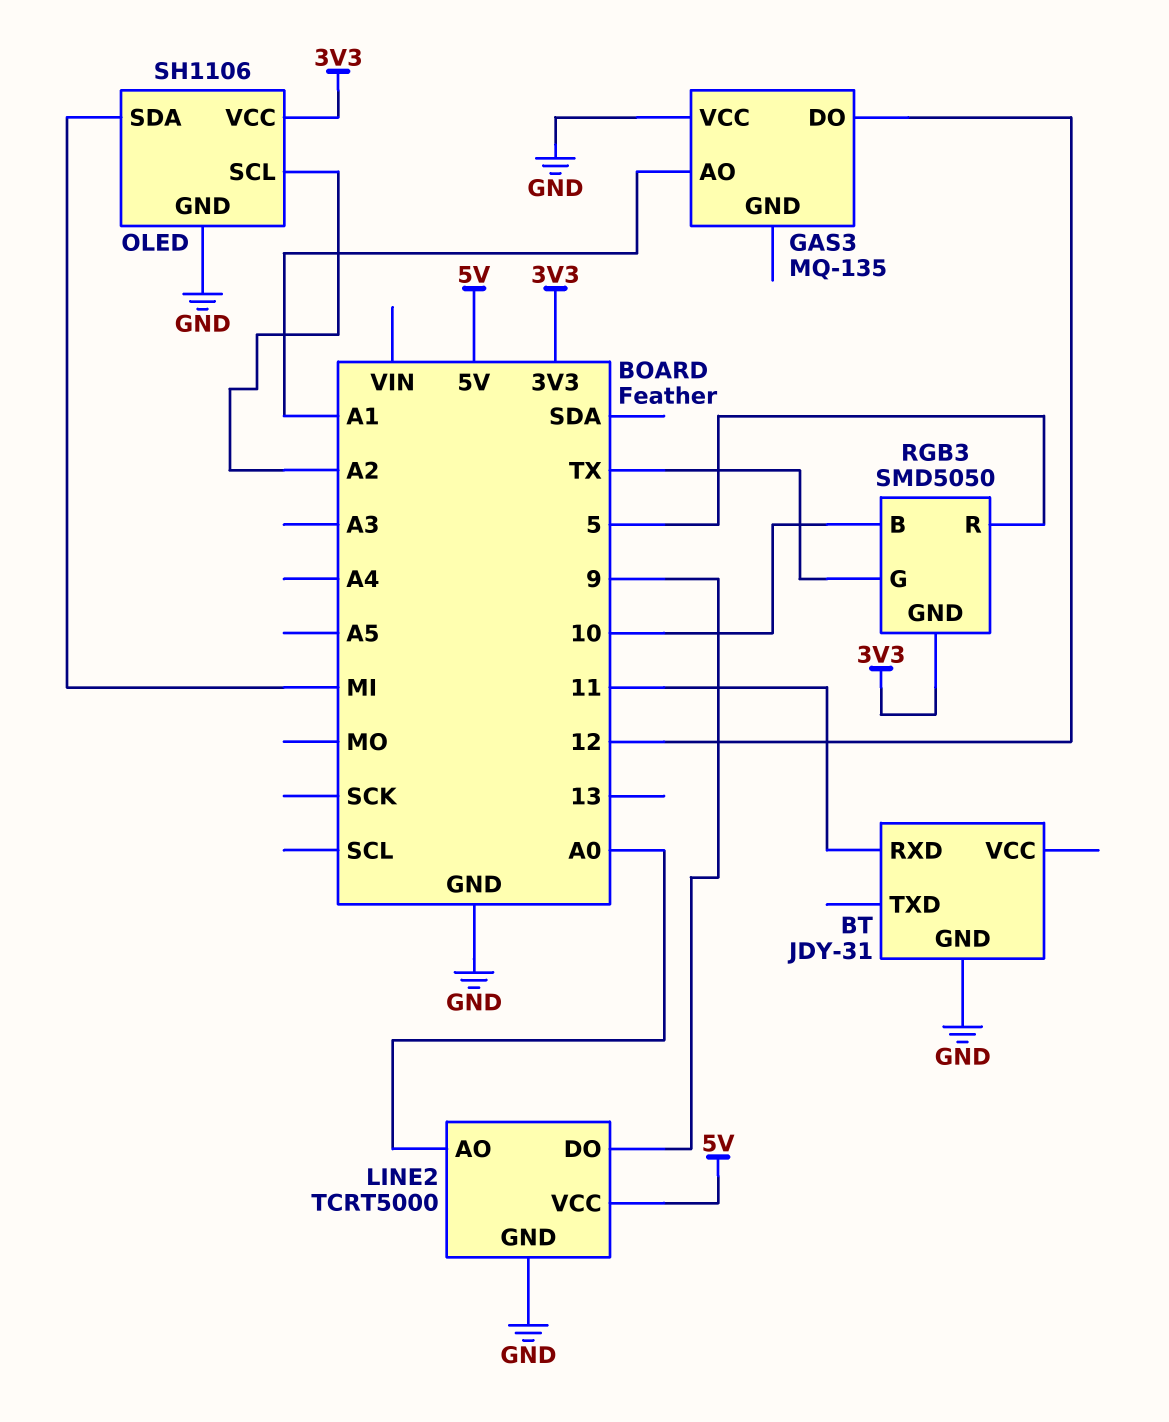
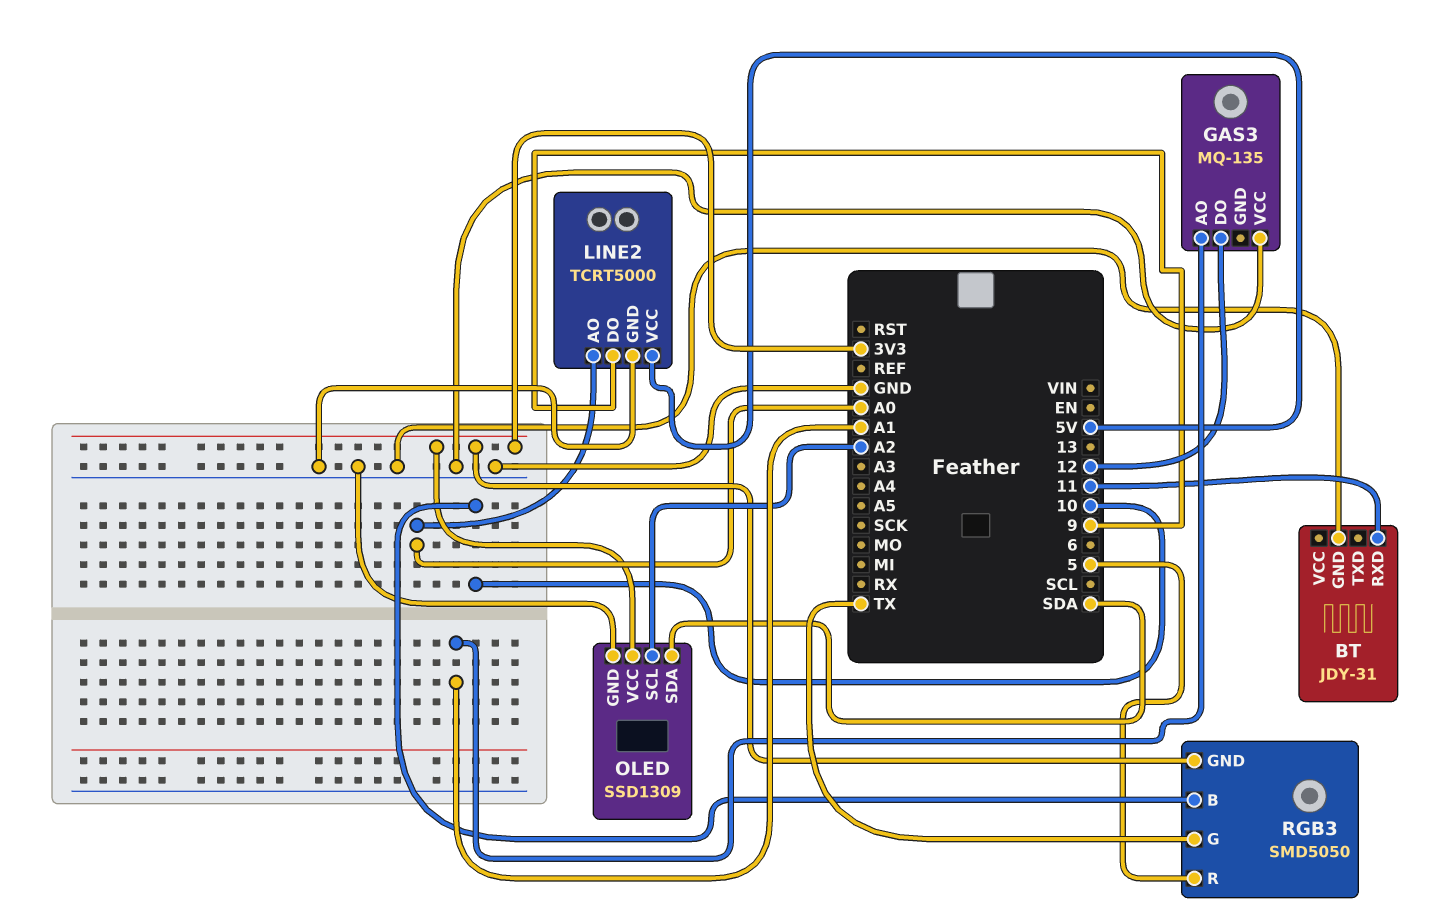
OLED: SH1106 -> SSD1309
OLED pin SDA: MI -> SDA

